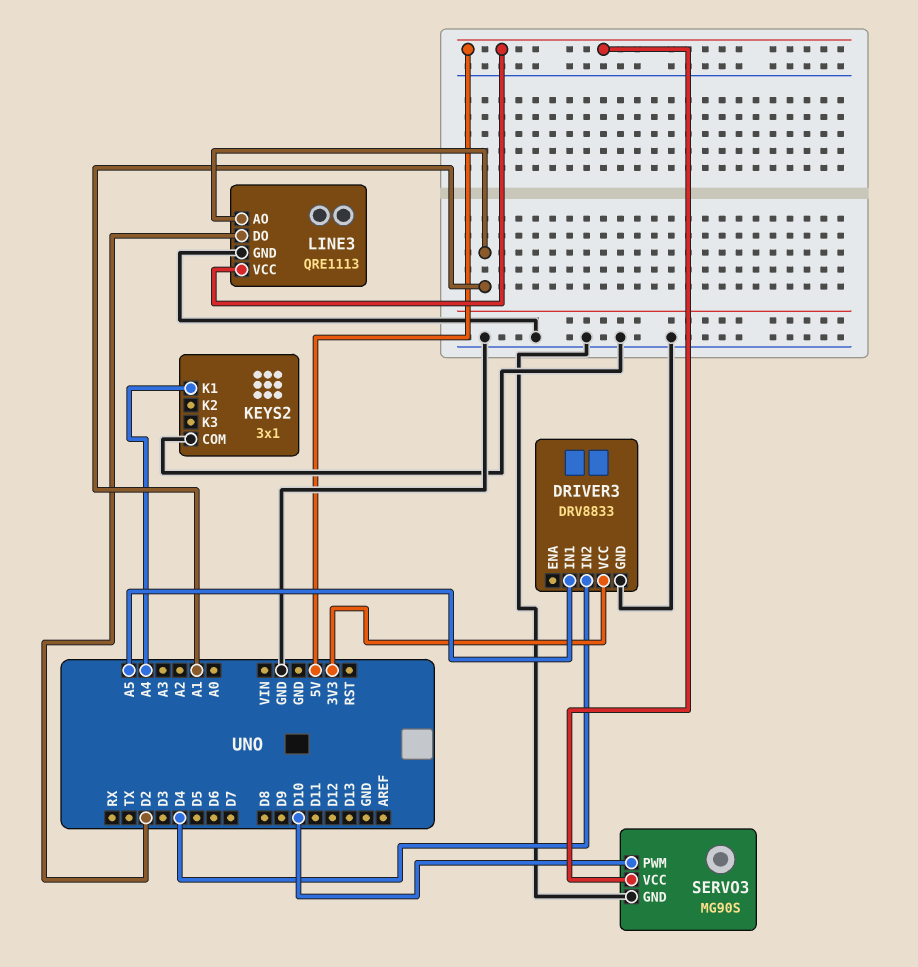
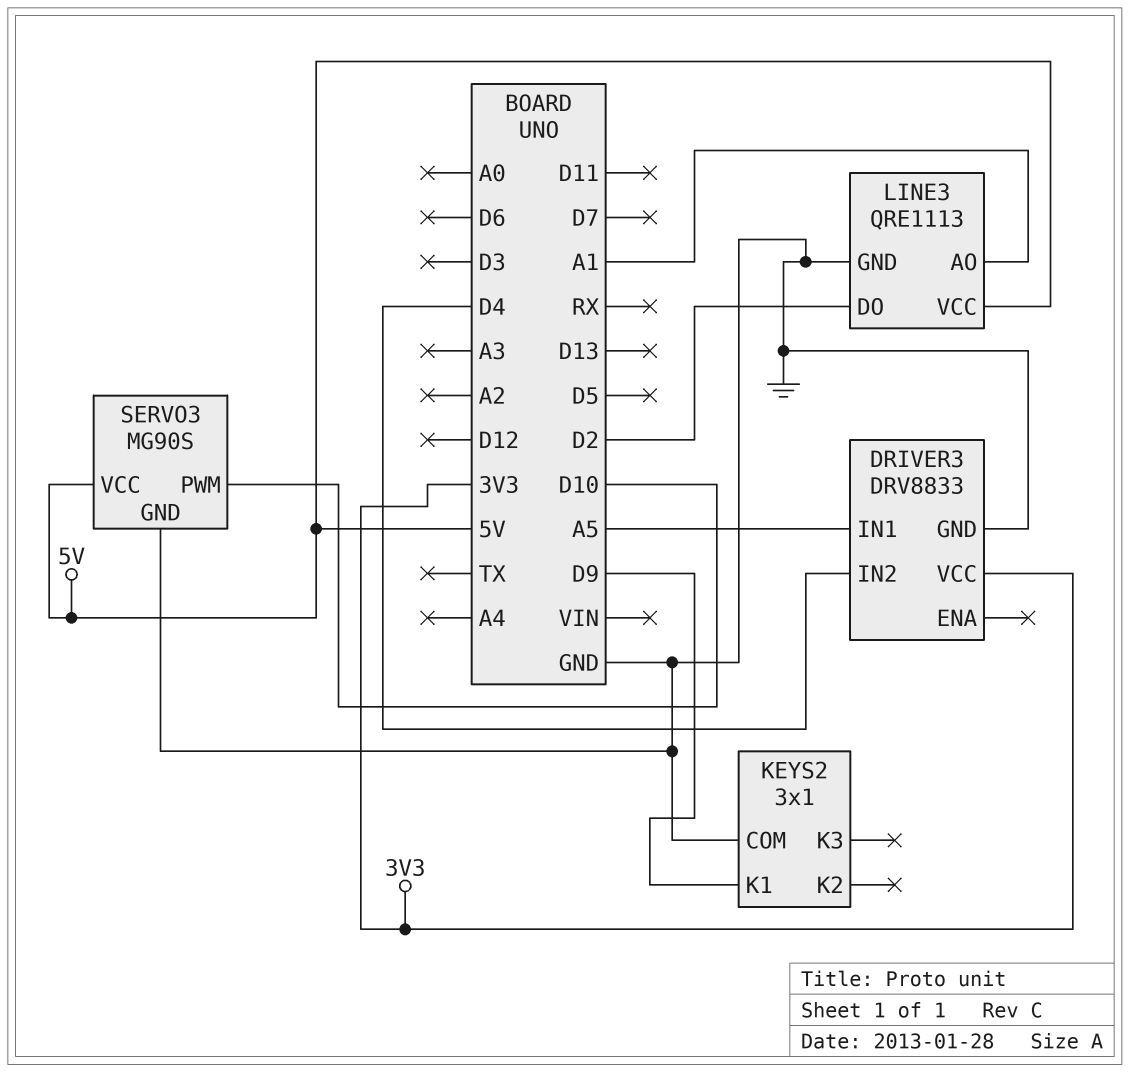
KEYS2 pin K1: A4 -> D9

